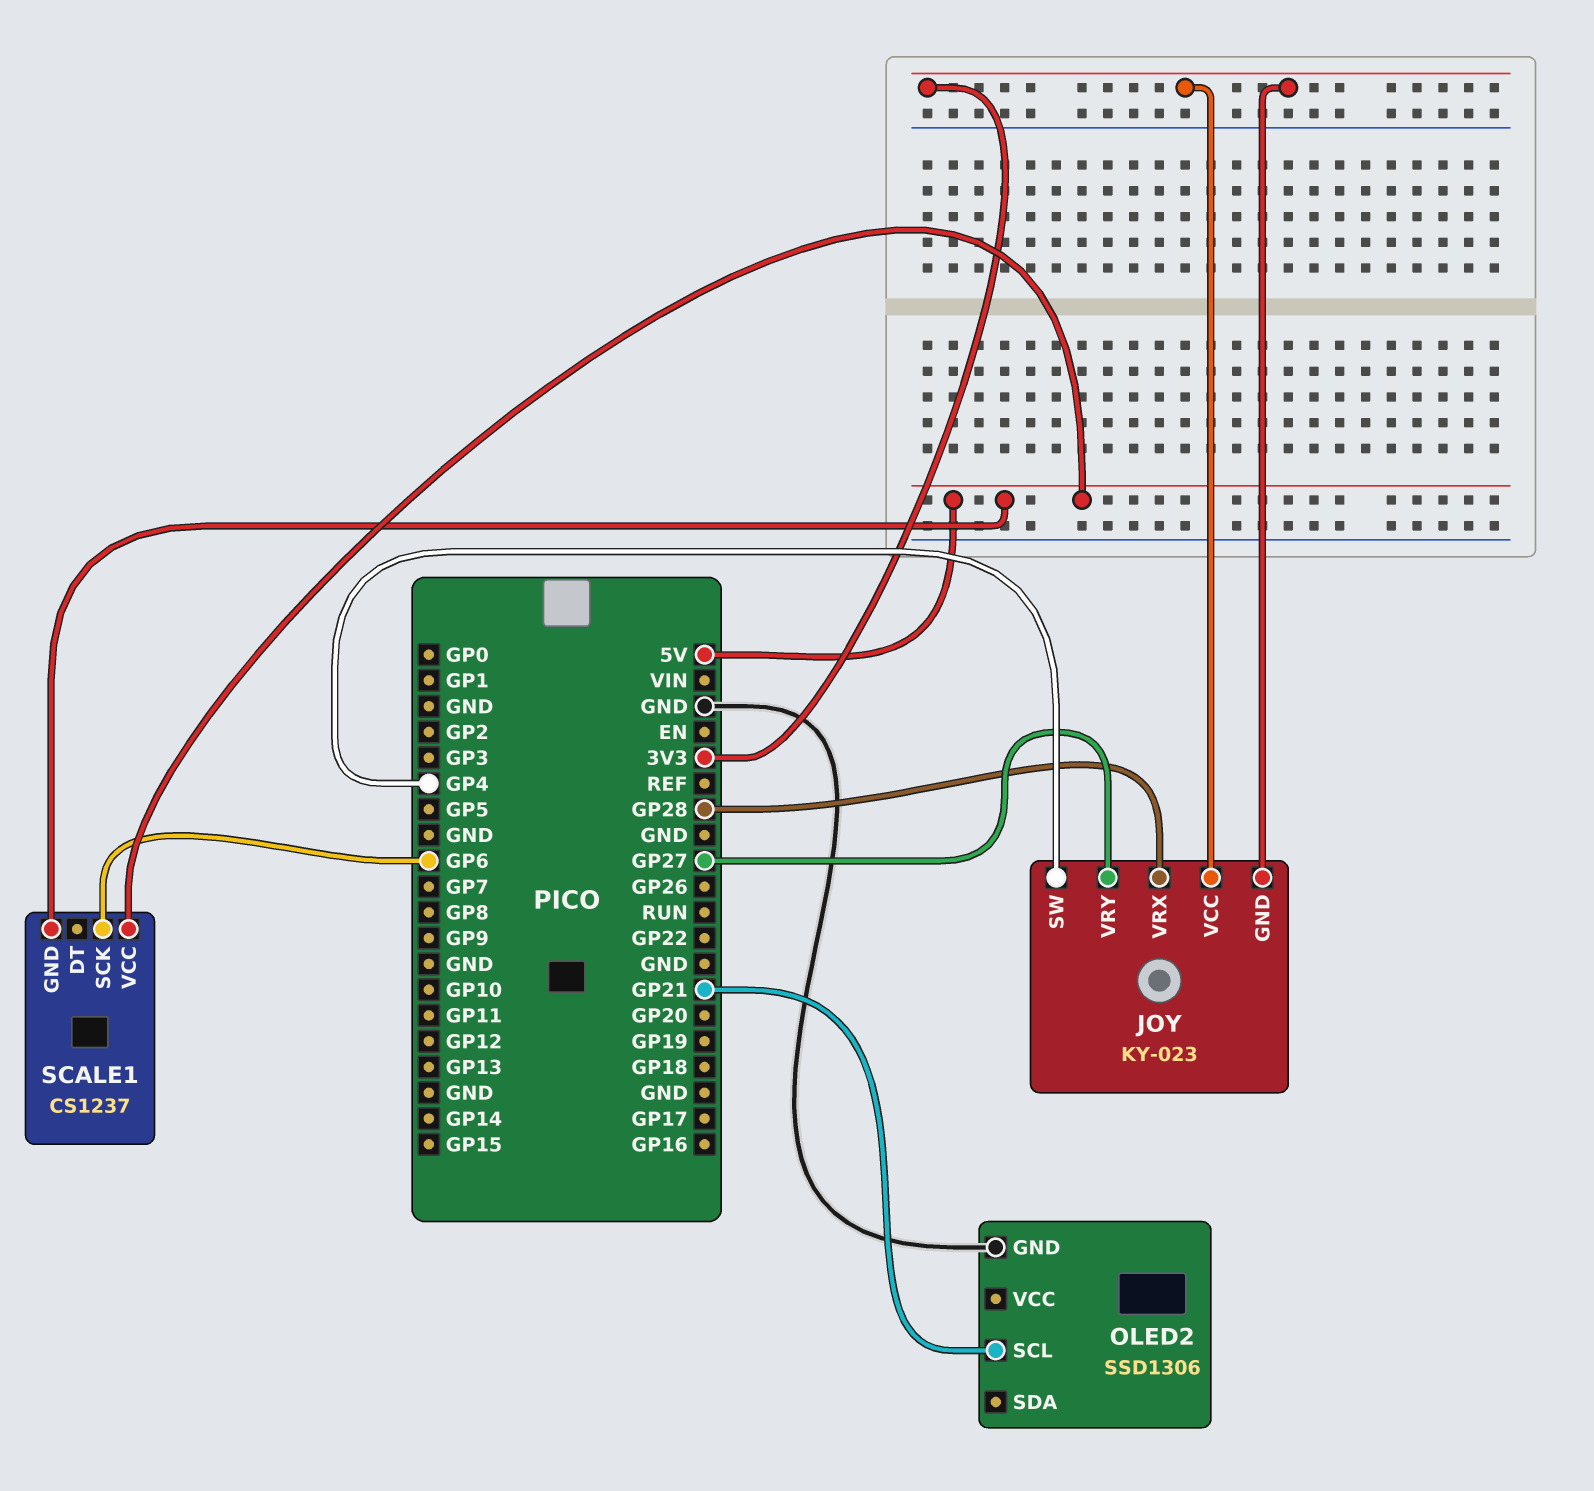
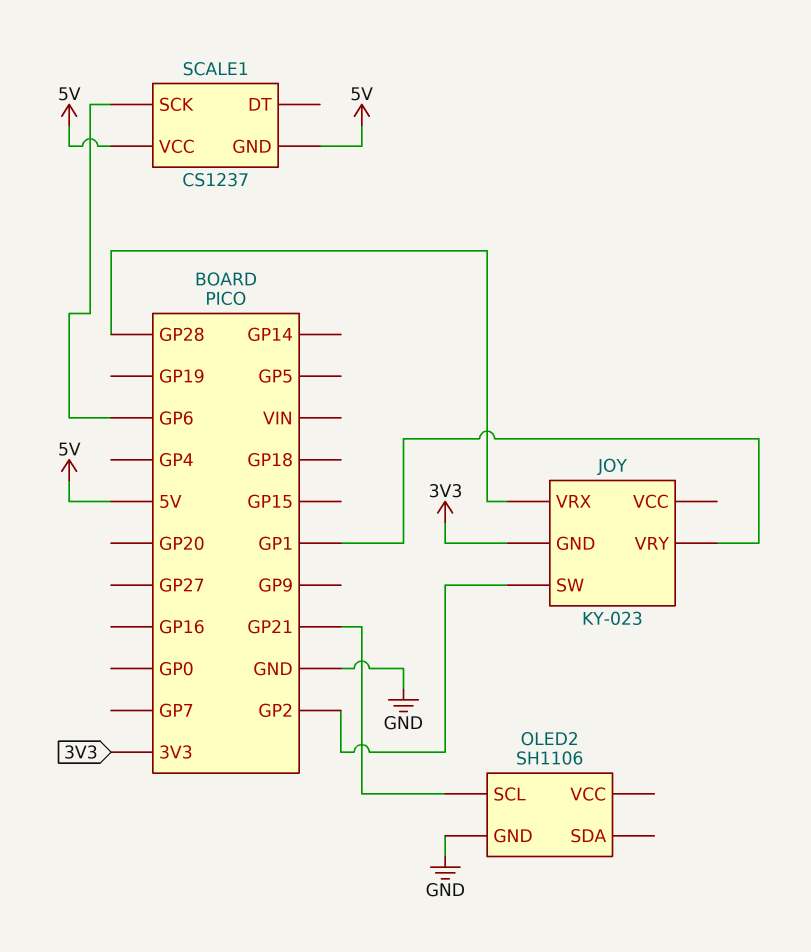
JOY pin SW: GP4 -> GP2
JOY pin VCC: 3V3 -> none
JOY pin VRY: GP27 -> GP1
OLED2: SSD1306 -> SH1106

